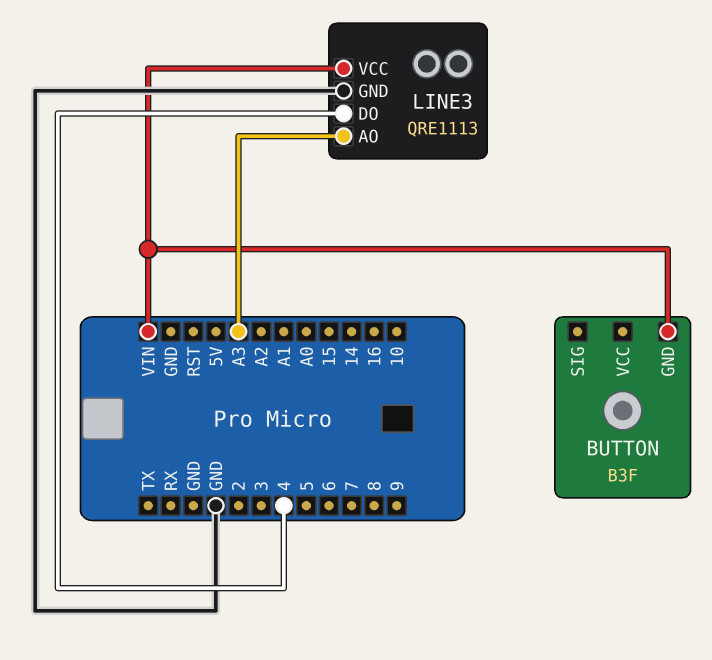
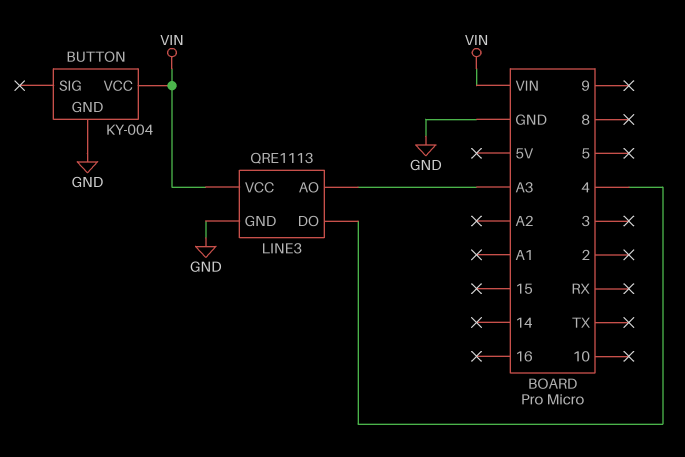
BUTTON: B3F -> KY-004
BUTTON pin GND: VIN -> GND
BUTTON pin VCC: none -> VIN

